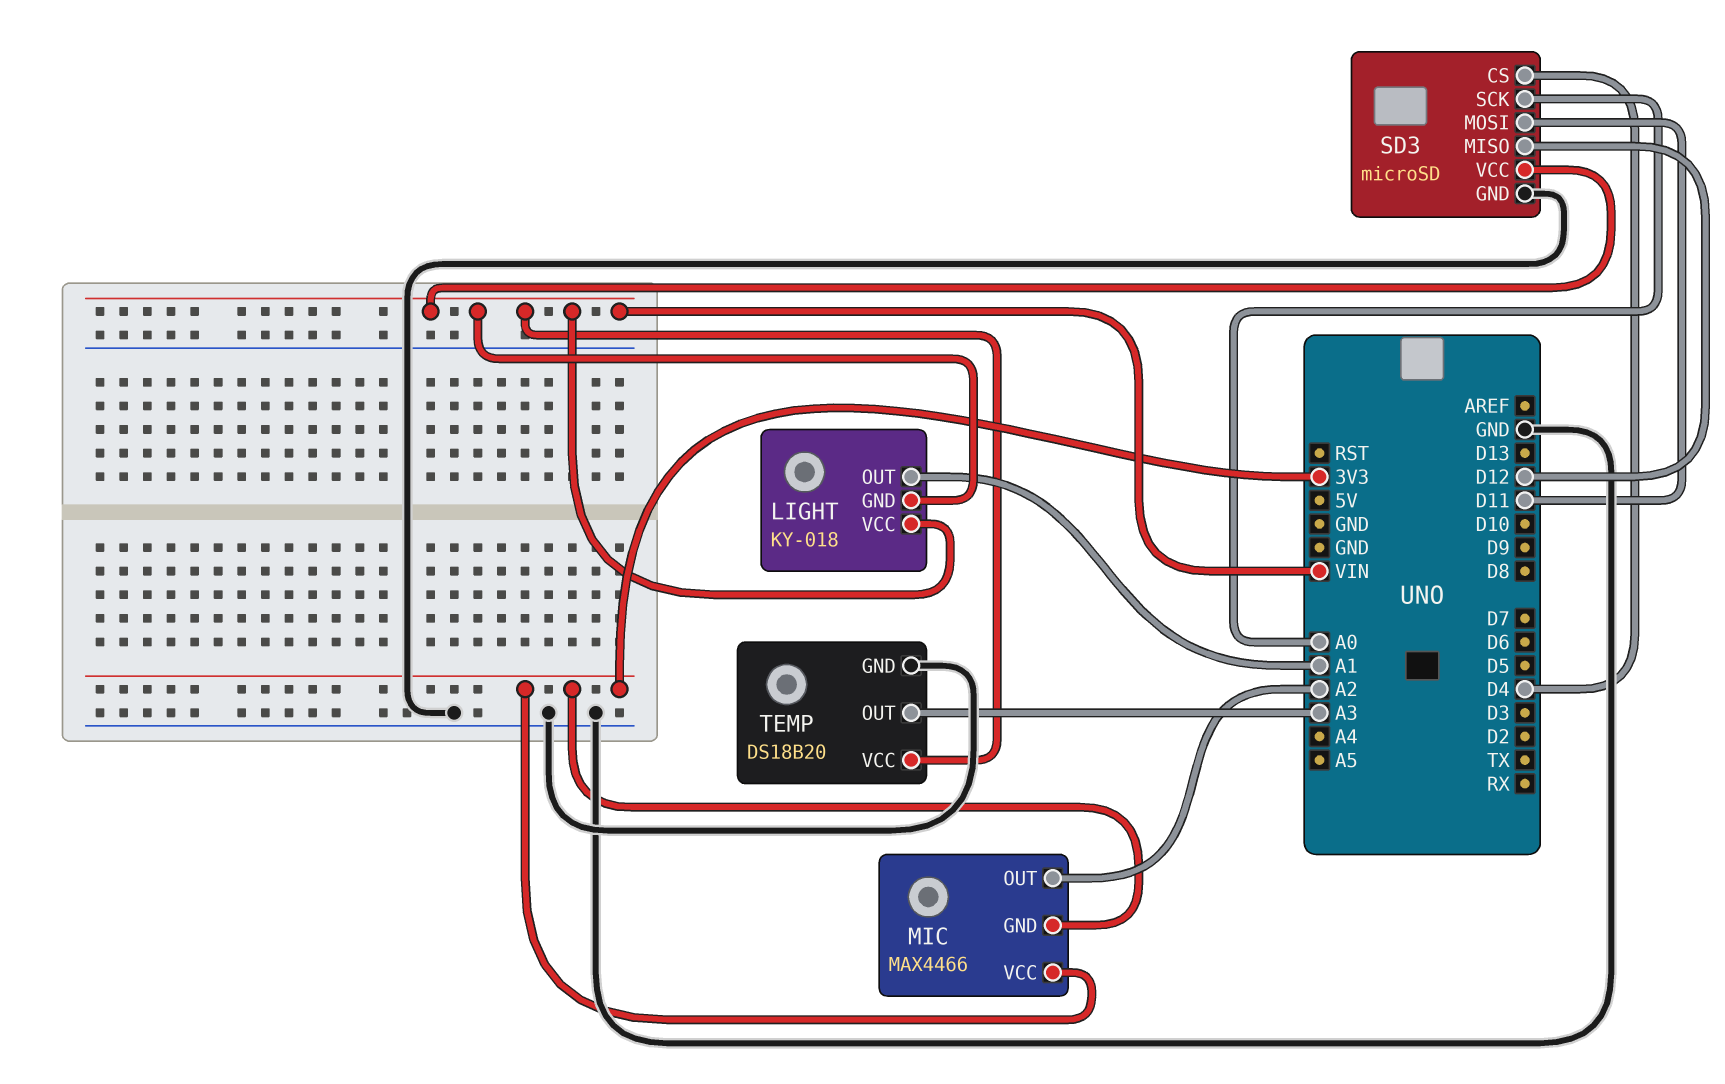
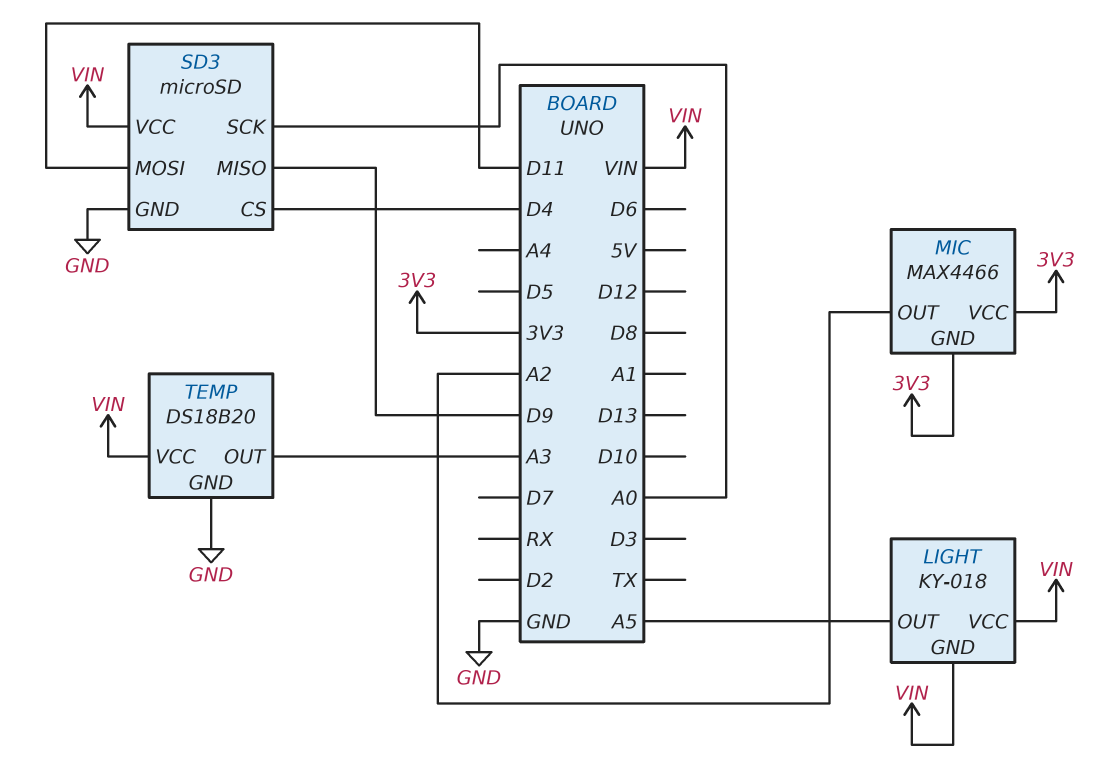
LIGHT pin OUT: A1 -> A5
SD3 pin MISO: D12 -> D9

